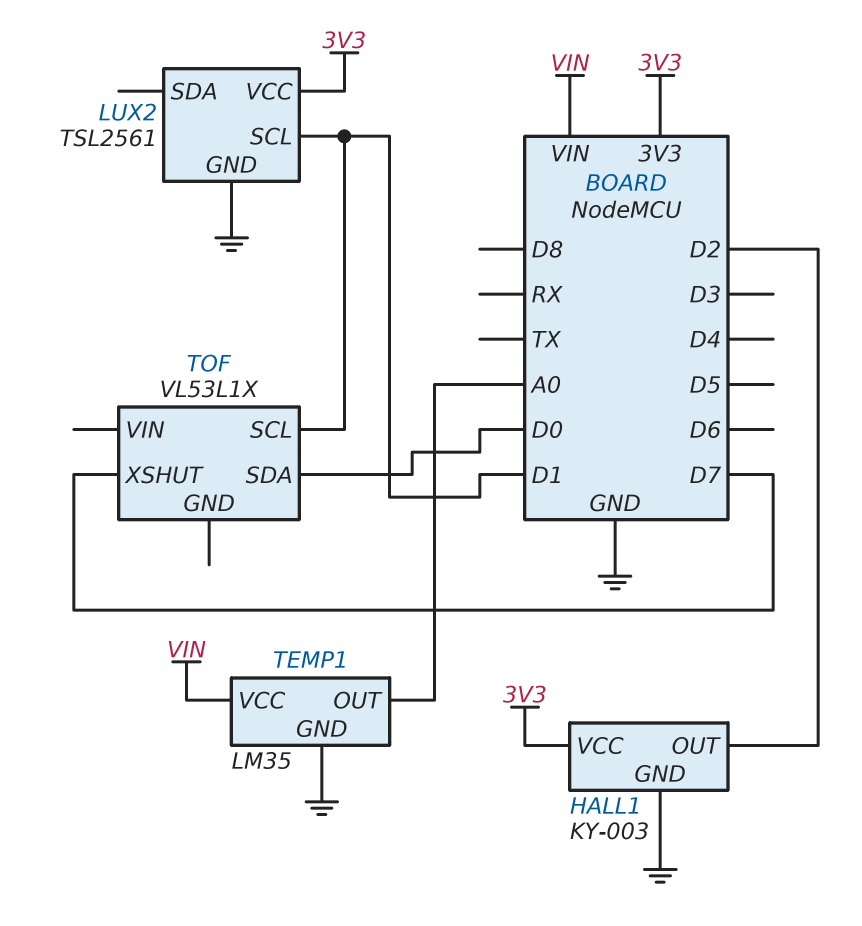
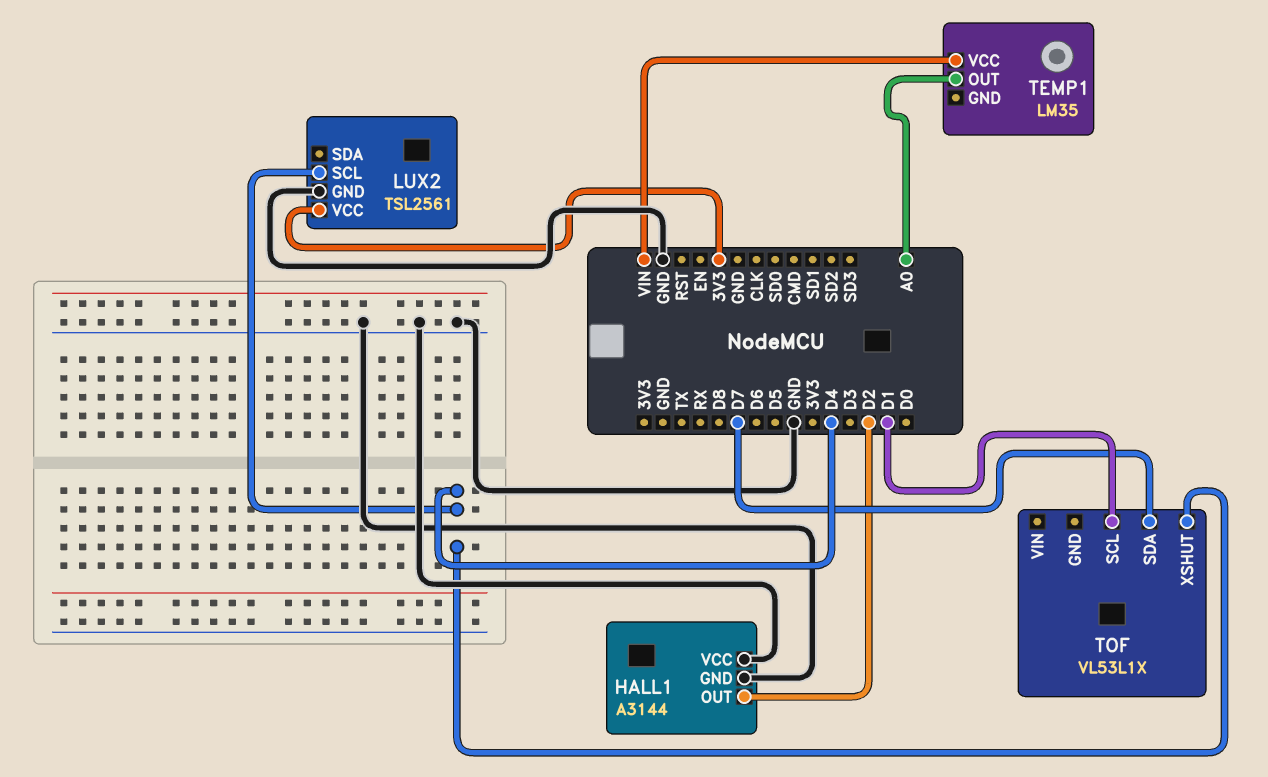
HALL1: KY-003 -> A3144
HALL1 pin VCC: 3V3 -> GND
LUX2 pin SCL: D1 -> D4
TEMP1 pin GND: GND -> none
TOF pin SDA: D0 -> D7
TOF pin XSHUT: D7 -> D4

